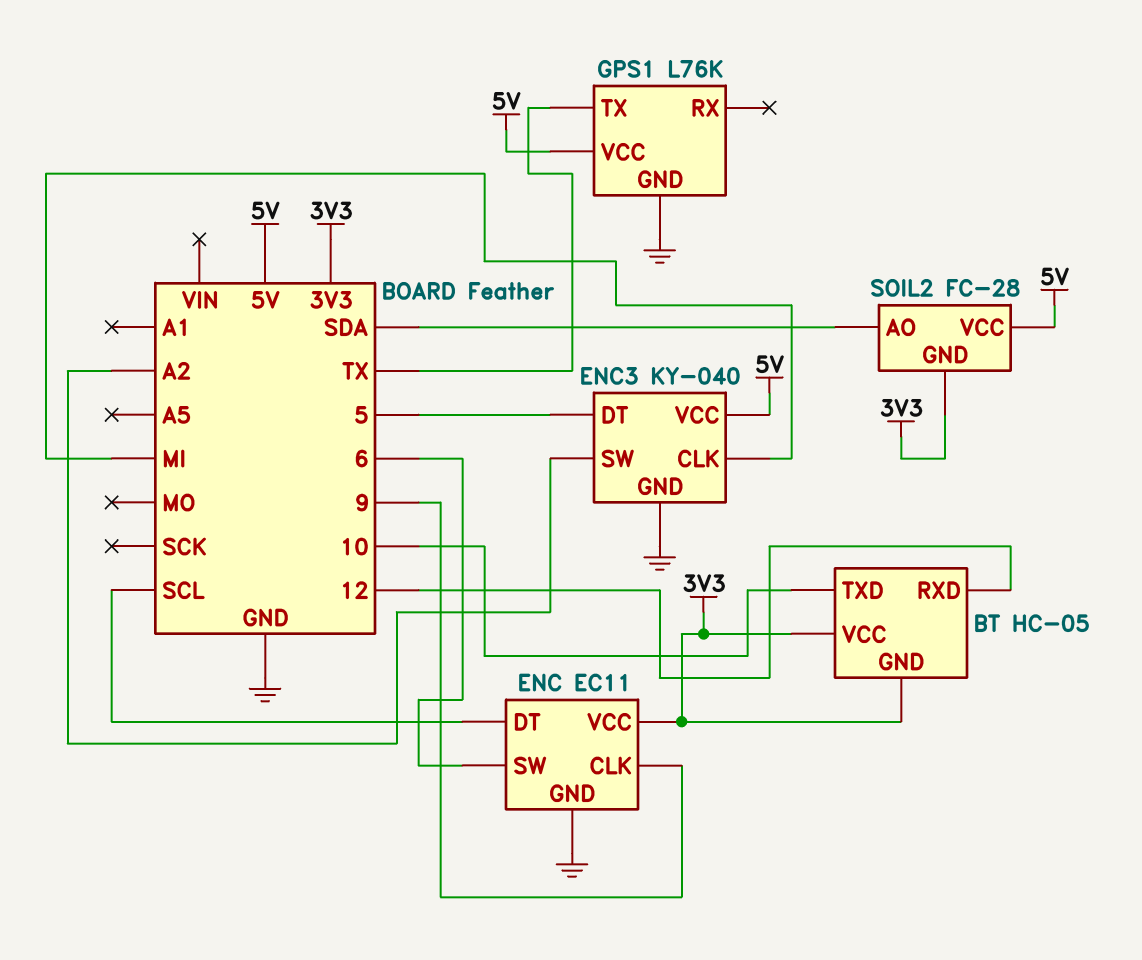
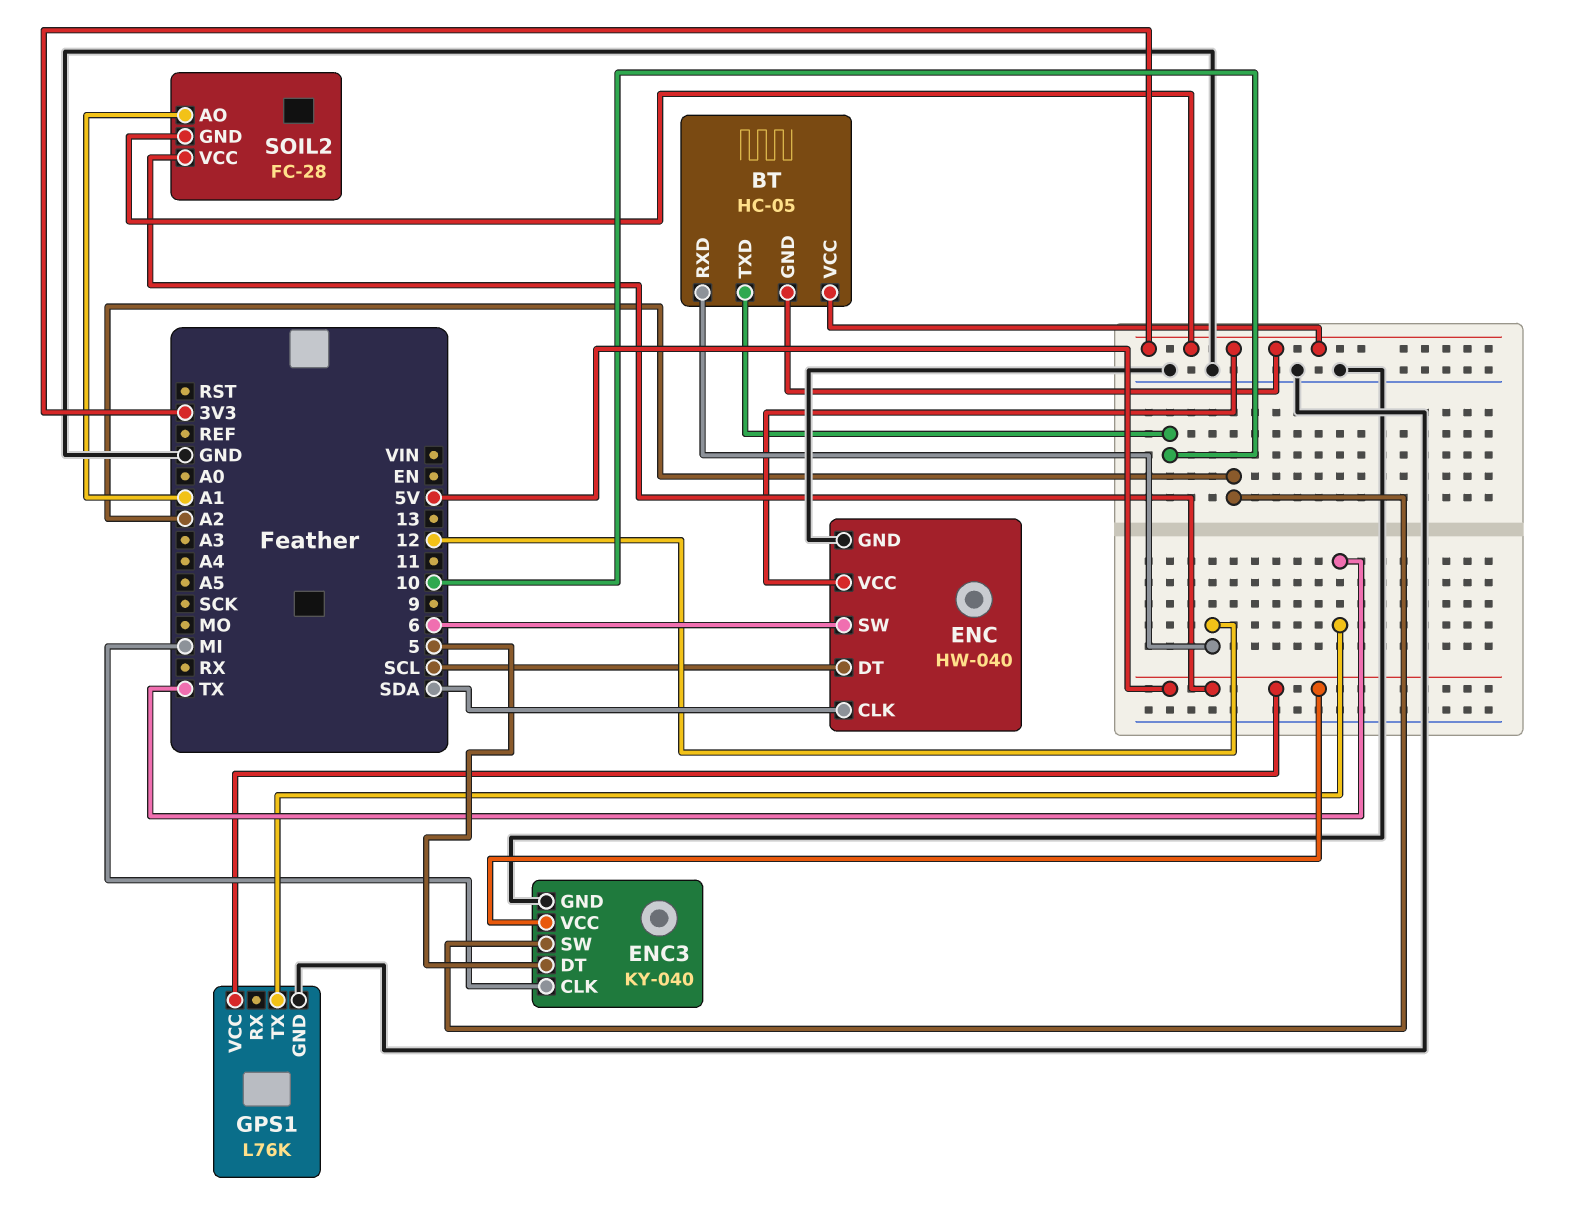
ENC: EC11 -> HW-040
ENC pin CLK: 9 -> SDA
SOIL2 pin AO: SDA -> A1

